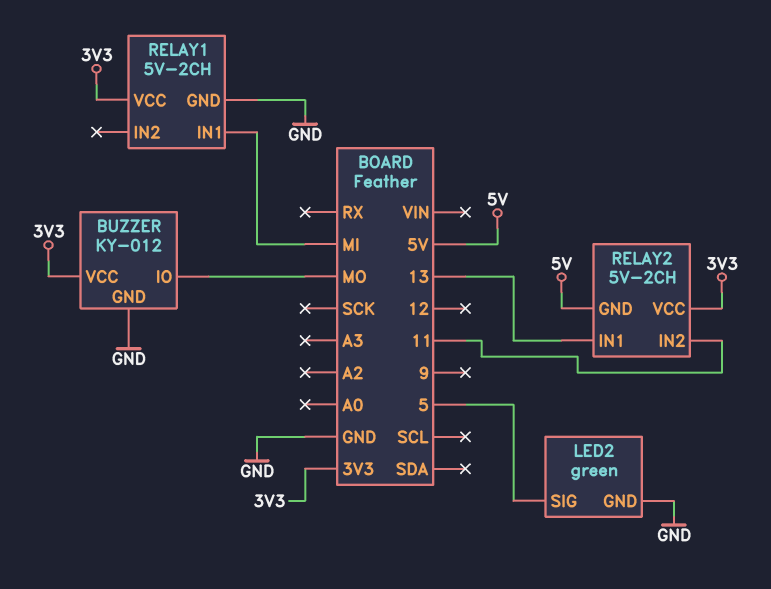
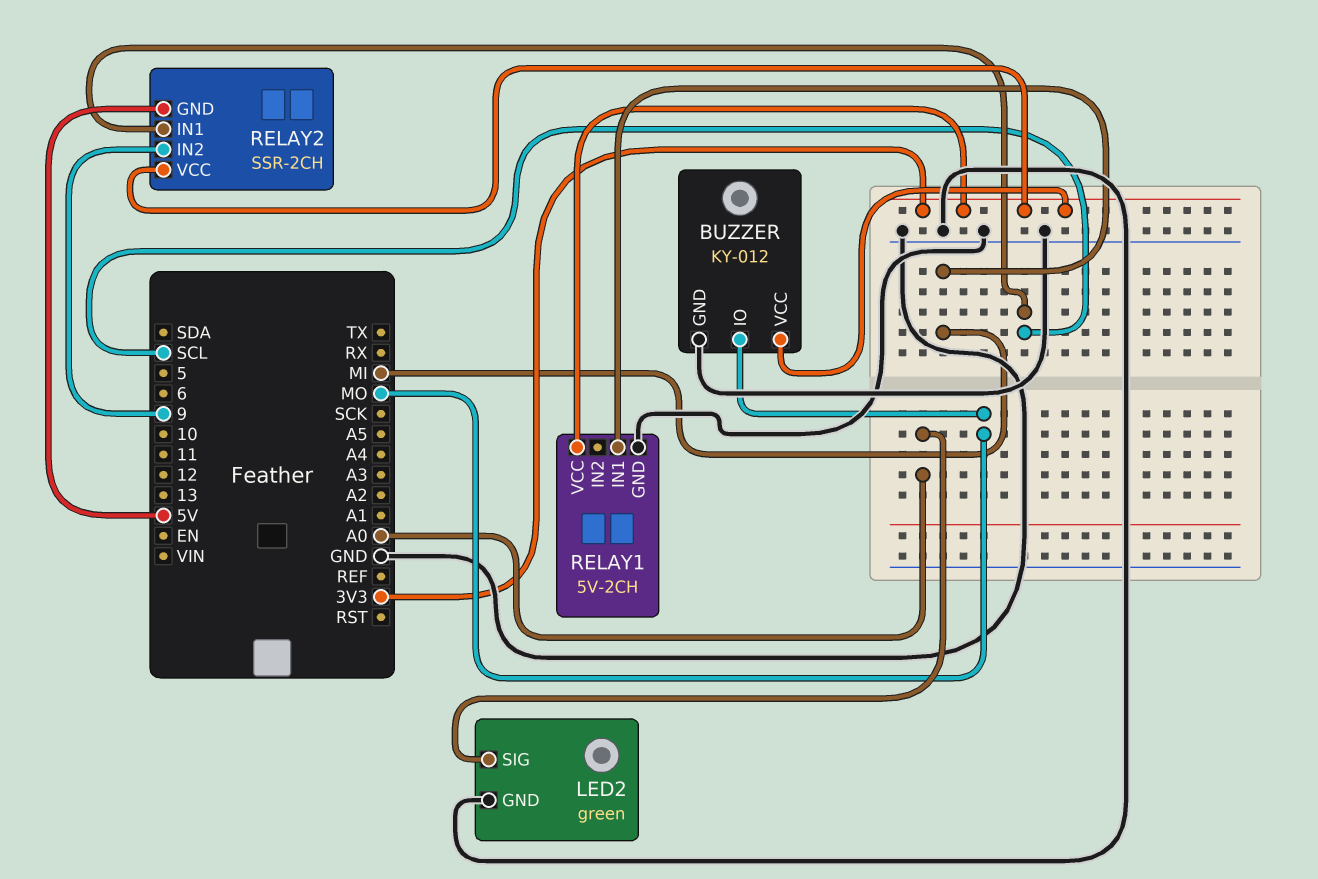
LED2 pin SIG: 5 -> A0
RELAY2: 5V-2CH -> SSR-2CH
RELAY2 pin IN1: 13 -> SCL
RELAY2 pin IN2: 11 -> 9

